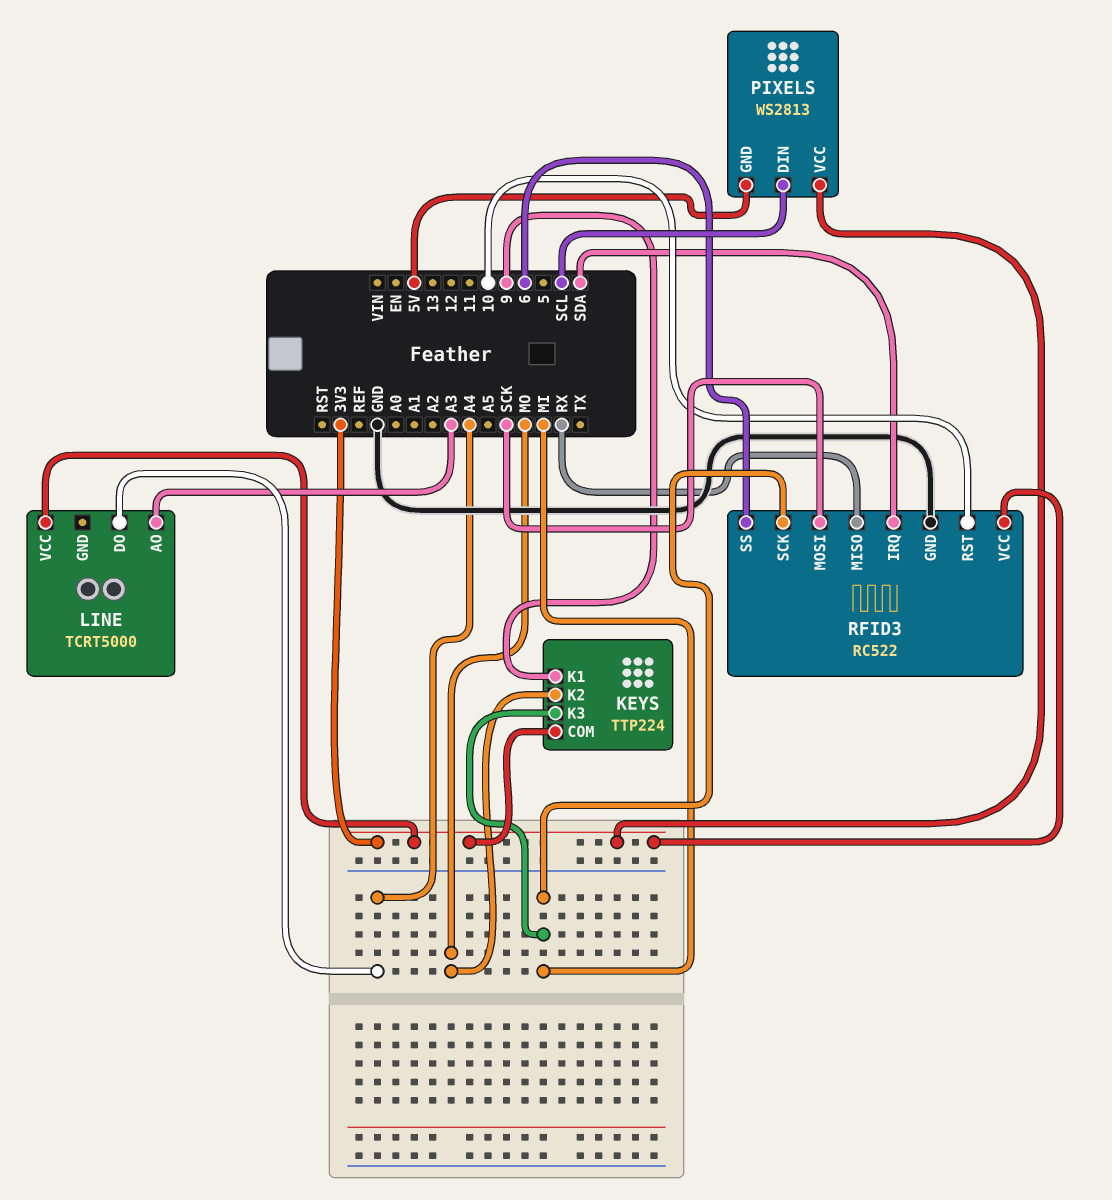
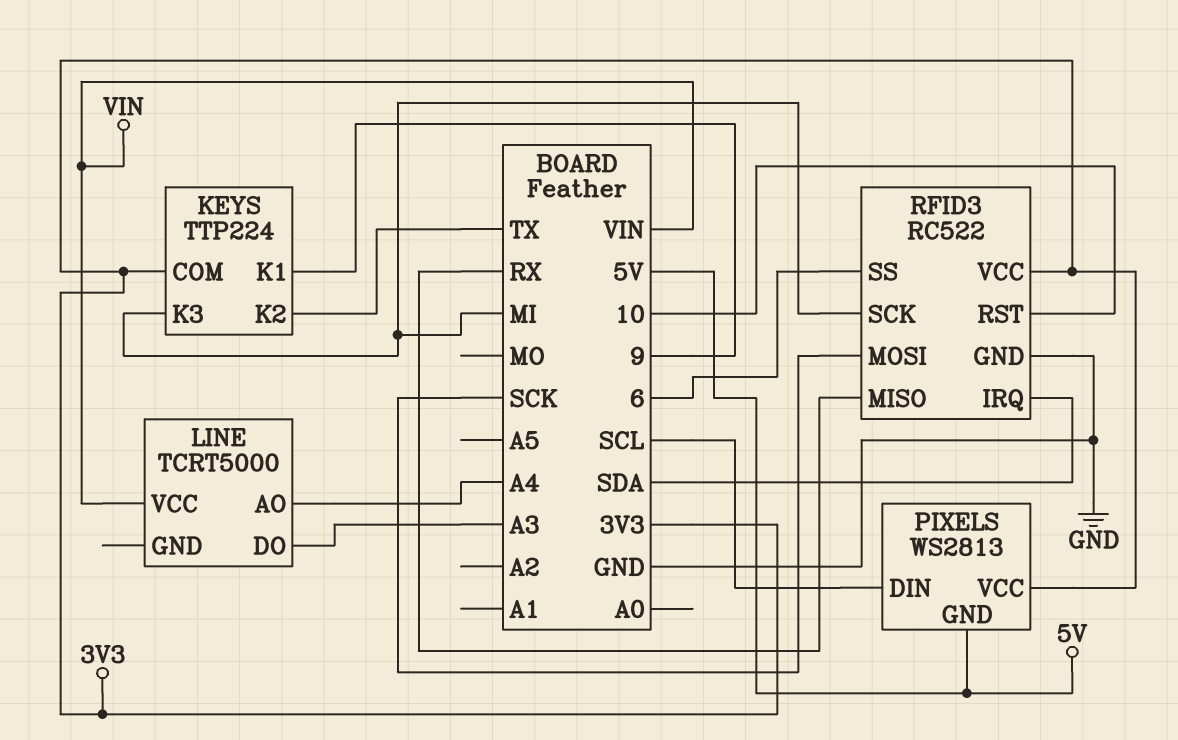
KEYS pin K2: MO -> TX
LINE pin AO: A3 -> A4
LINE pin DO: A4 -> A3
LINE pin VCC: 3V3 -> VIN

